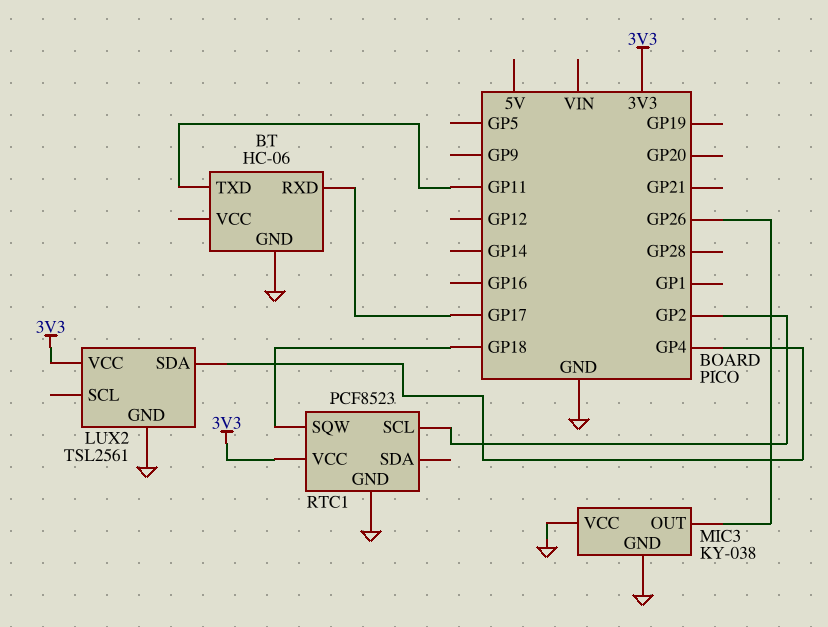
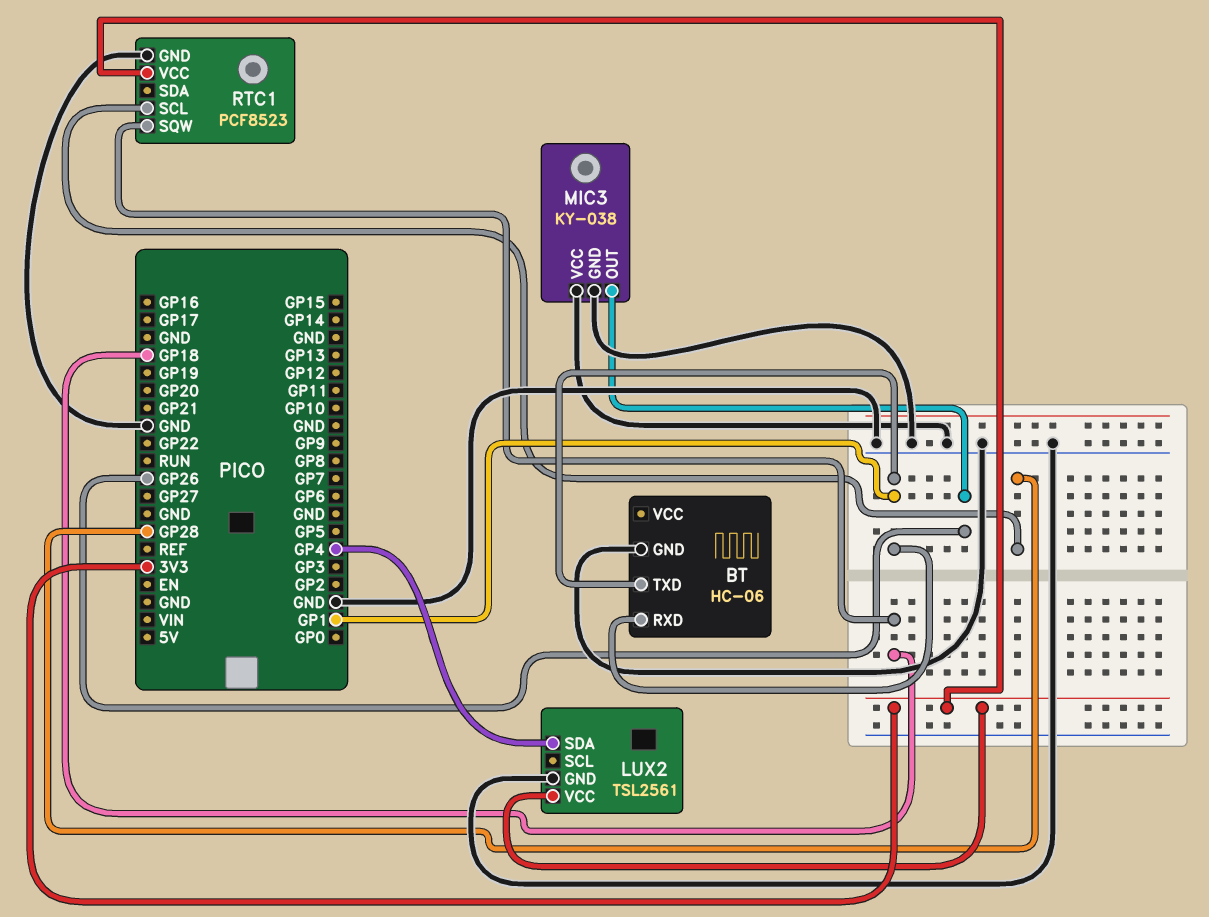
BT pin RXD: GP17 -> GP1
BT pin TXD: GP11 -> GP1
RTC1 pin SCL: GP2 -> GP28

